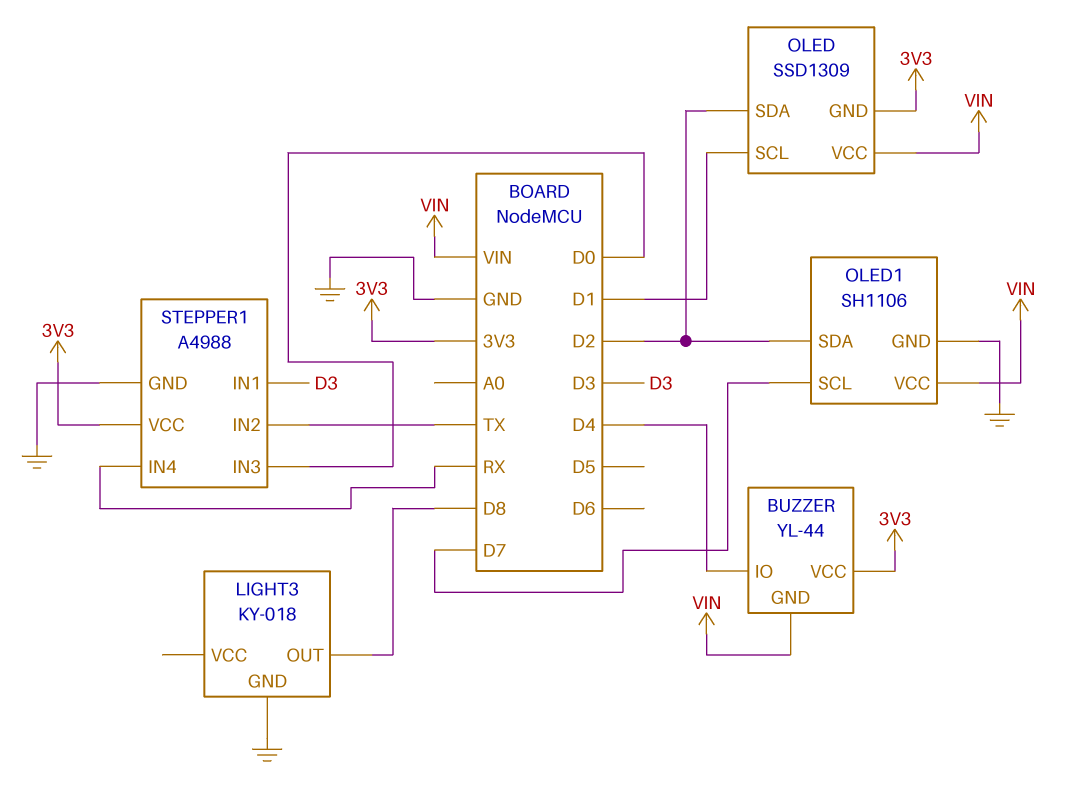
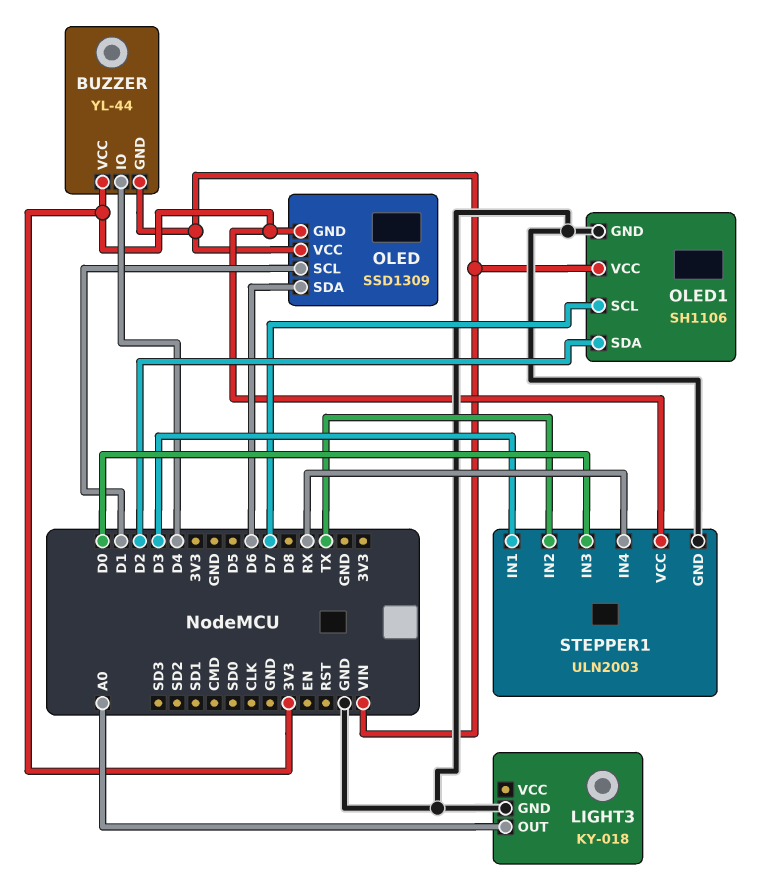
LIGHT3 pin OUT: D8 -> A0
OLED pin SDA: D2 -> D6
STEPPER1: A4988 -> ULN2003

